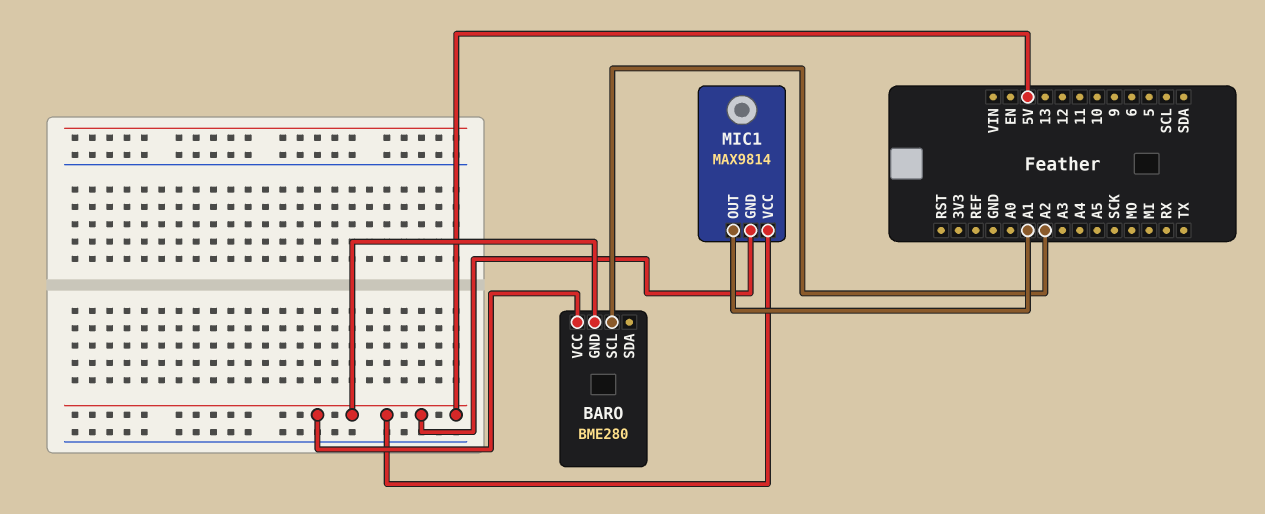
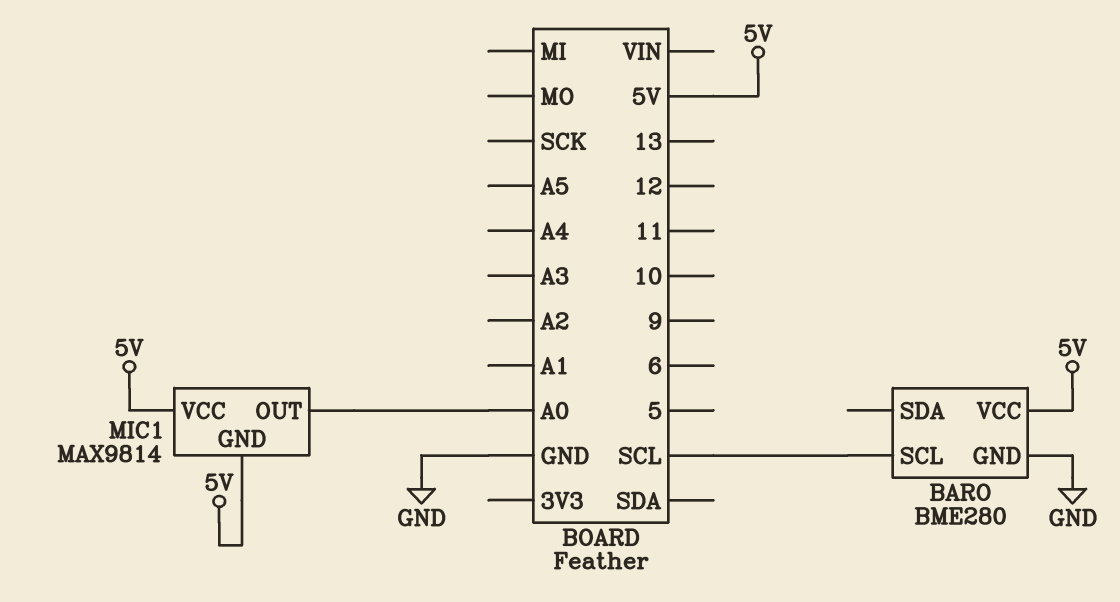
BARO pin GND: 5V -> GND
BARO pin SCL: A2 -> SCL
MIC1 pin OUT: A1 -> A0

